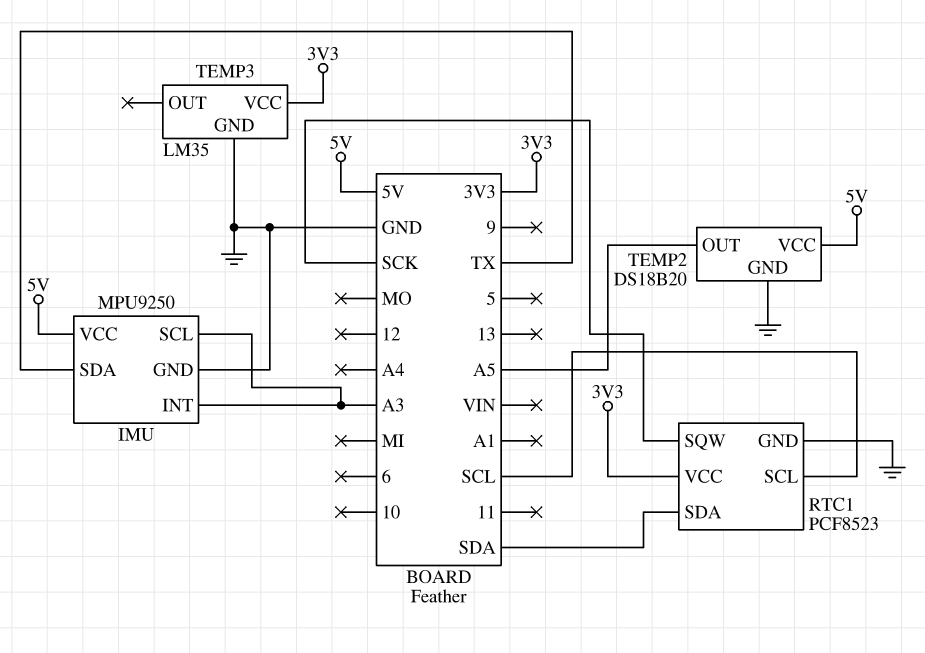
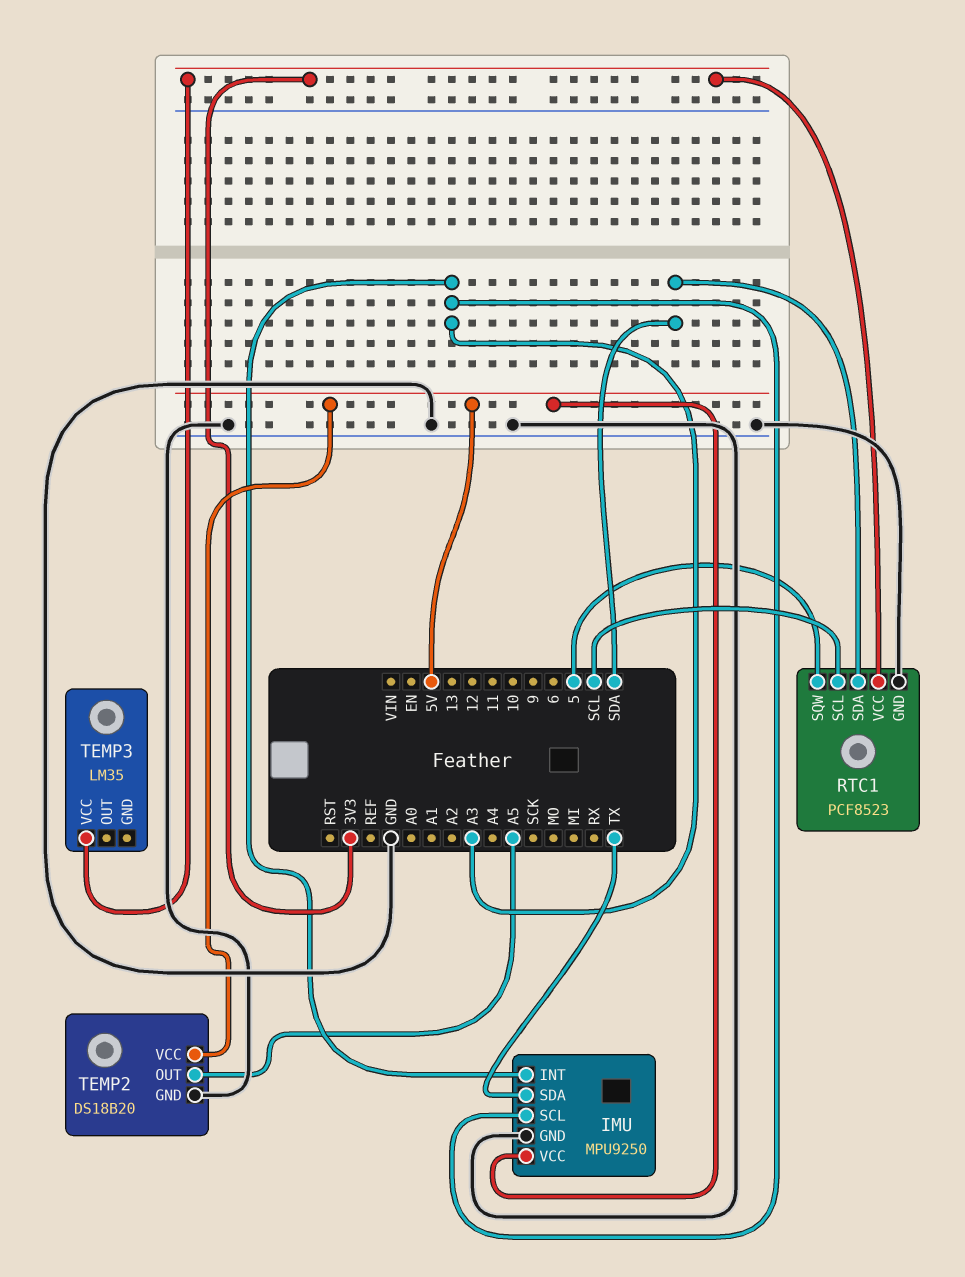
RTC1 pin SQW: SCK -> 5
TEMP3 pin GND: GND -> none

